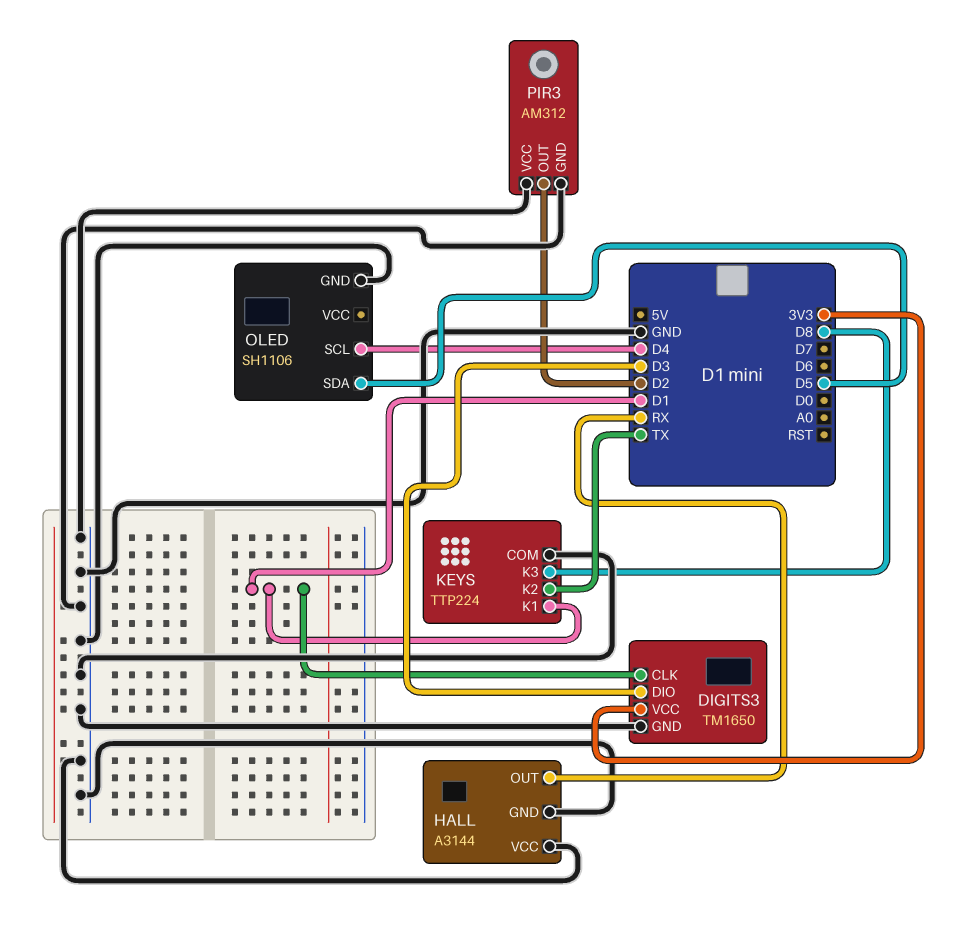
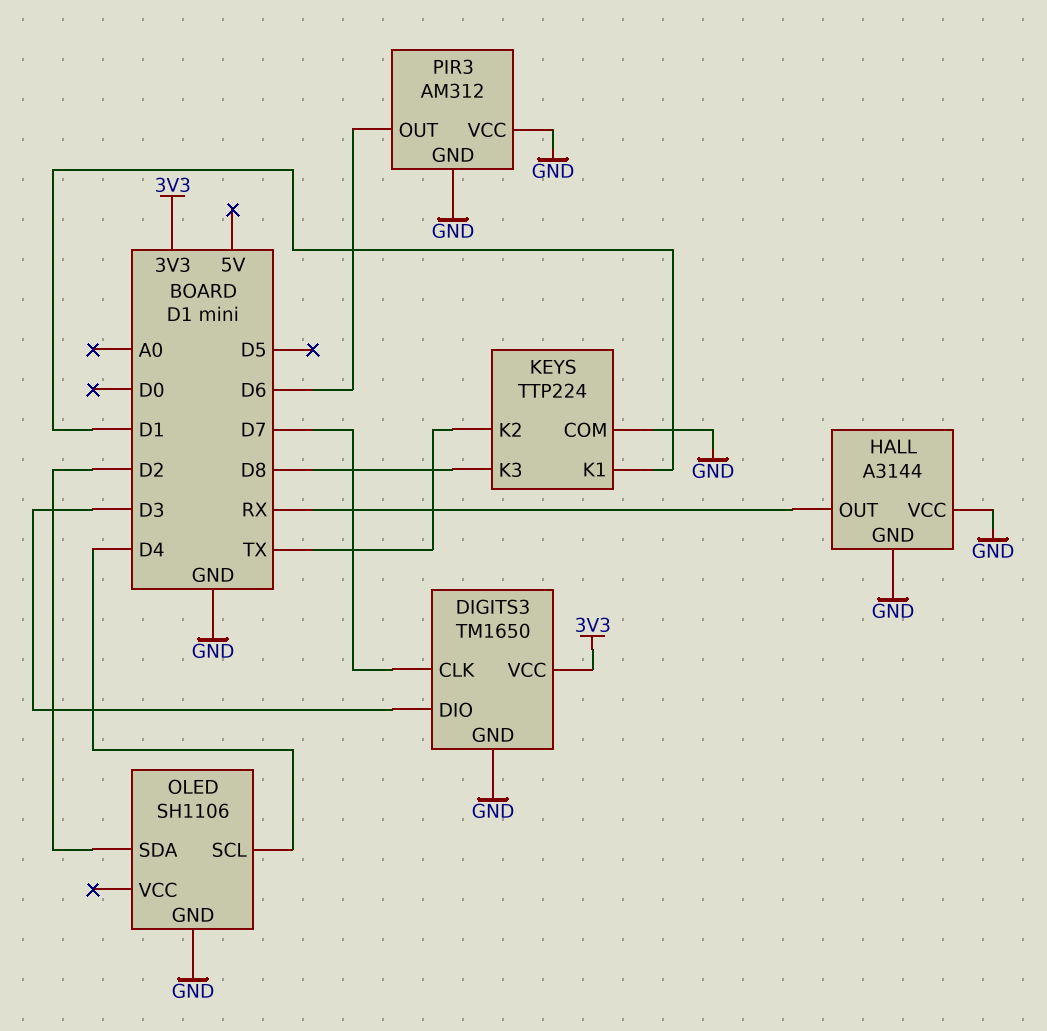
DIGITS3 pin CLK: D1 -> D7
OLED pin SDA: D5 -> D2
PIR3 pin OUT: D2 -> D6

